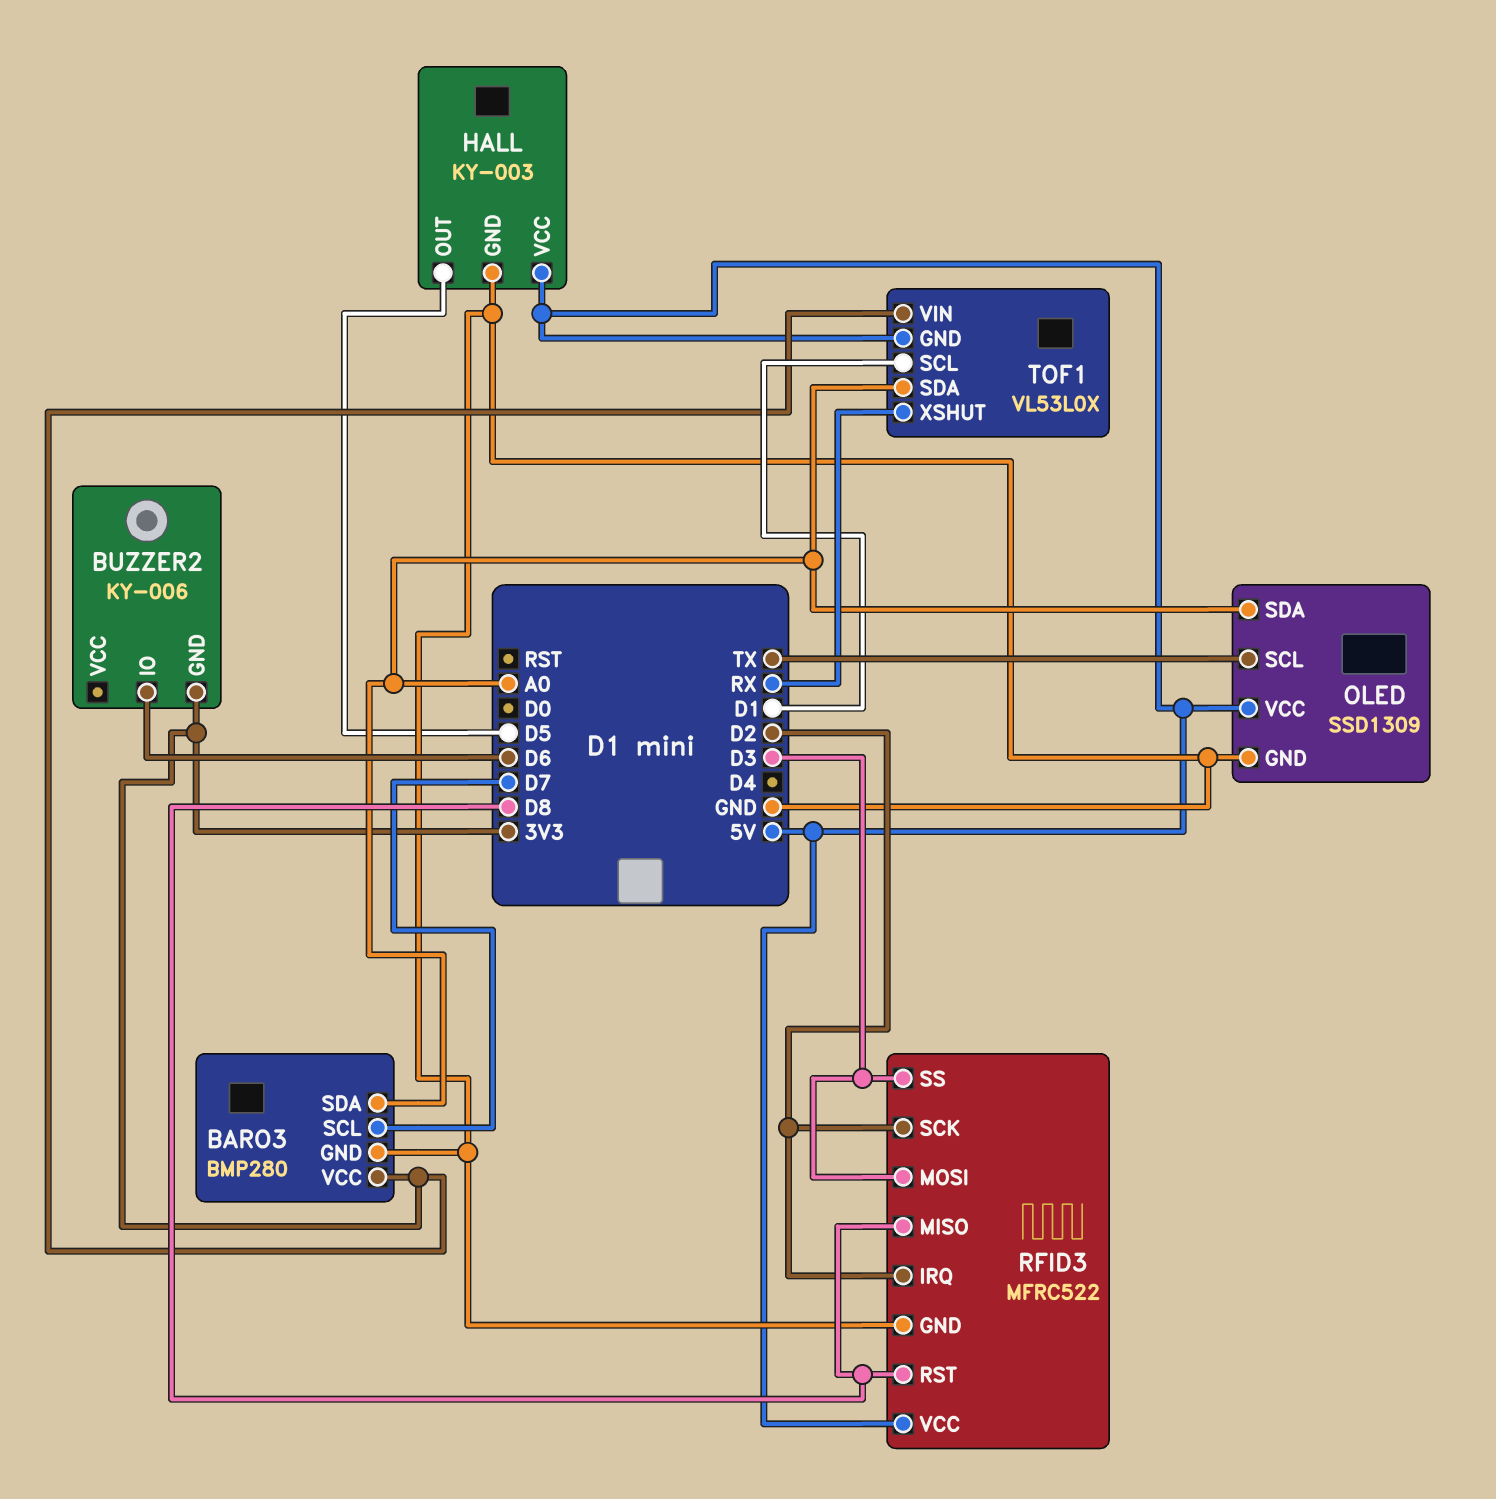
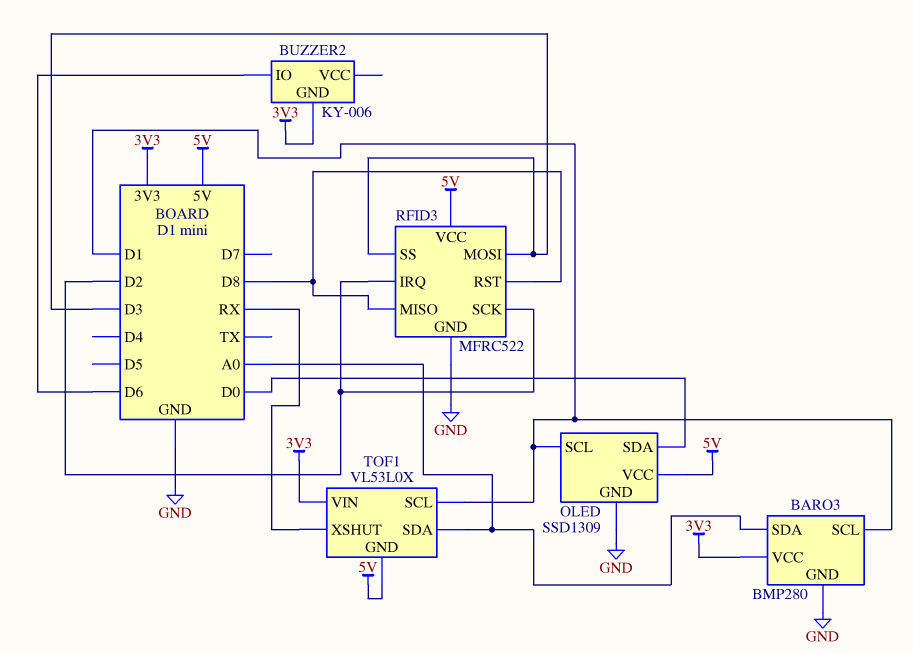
BARO3 pin SCL: D7 -> D1
HALL: KY-003 -> none
HALL pin GND: GND -> none
HALL pin OUT: D5 -> none
HALL pin VCC: 5V -> none
OLED pin SCL: TX -> D1
OLED pin SDA: A0 -> D0

